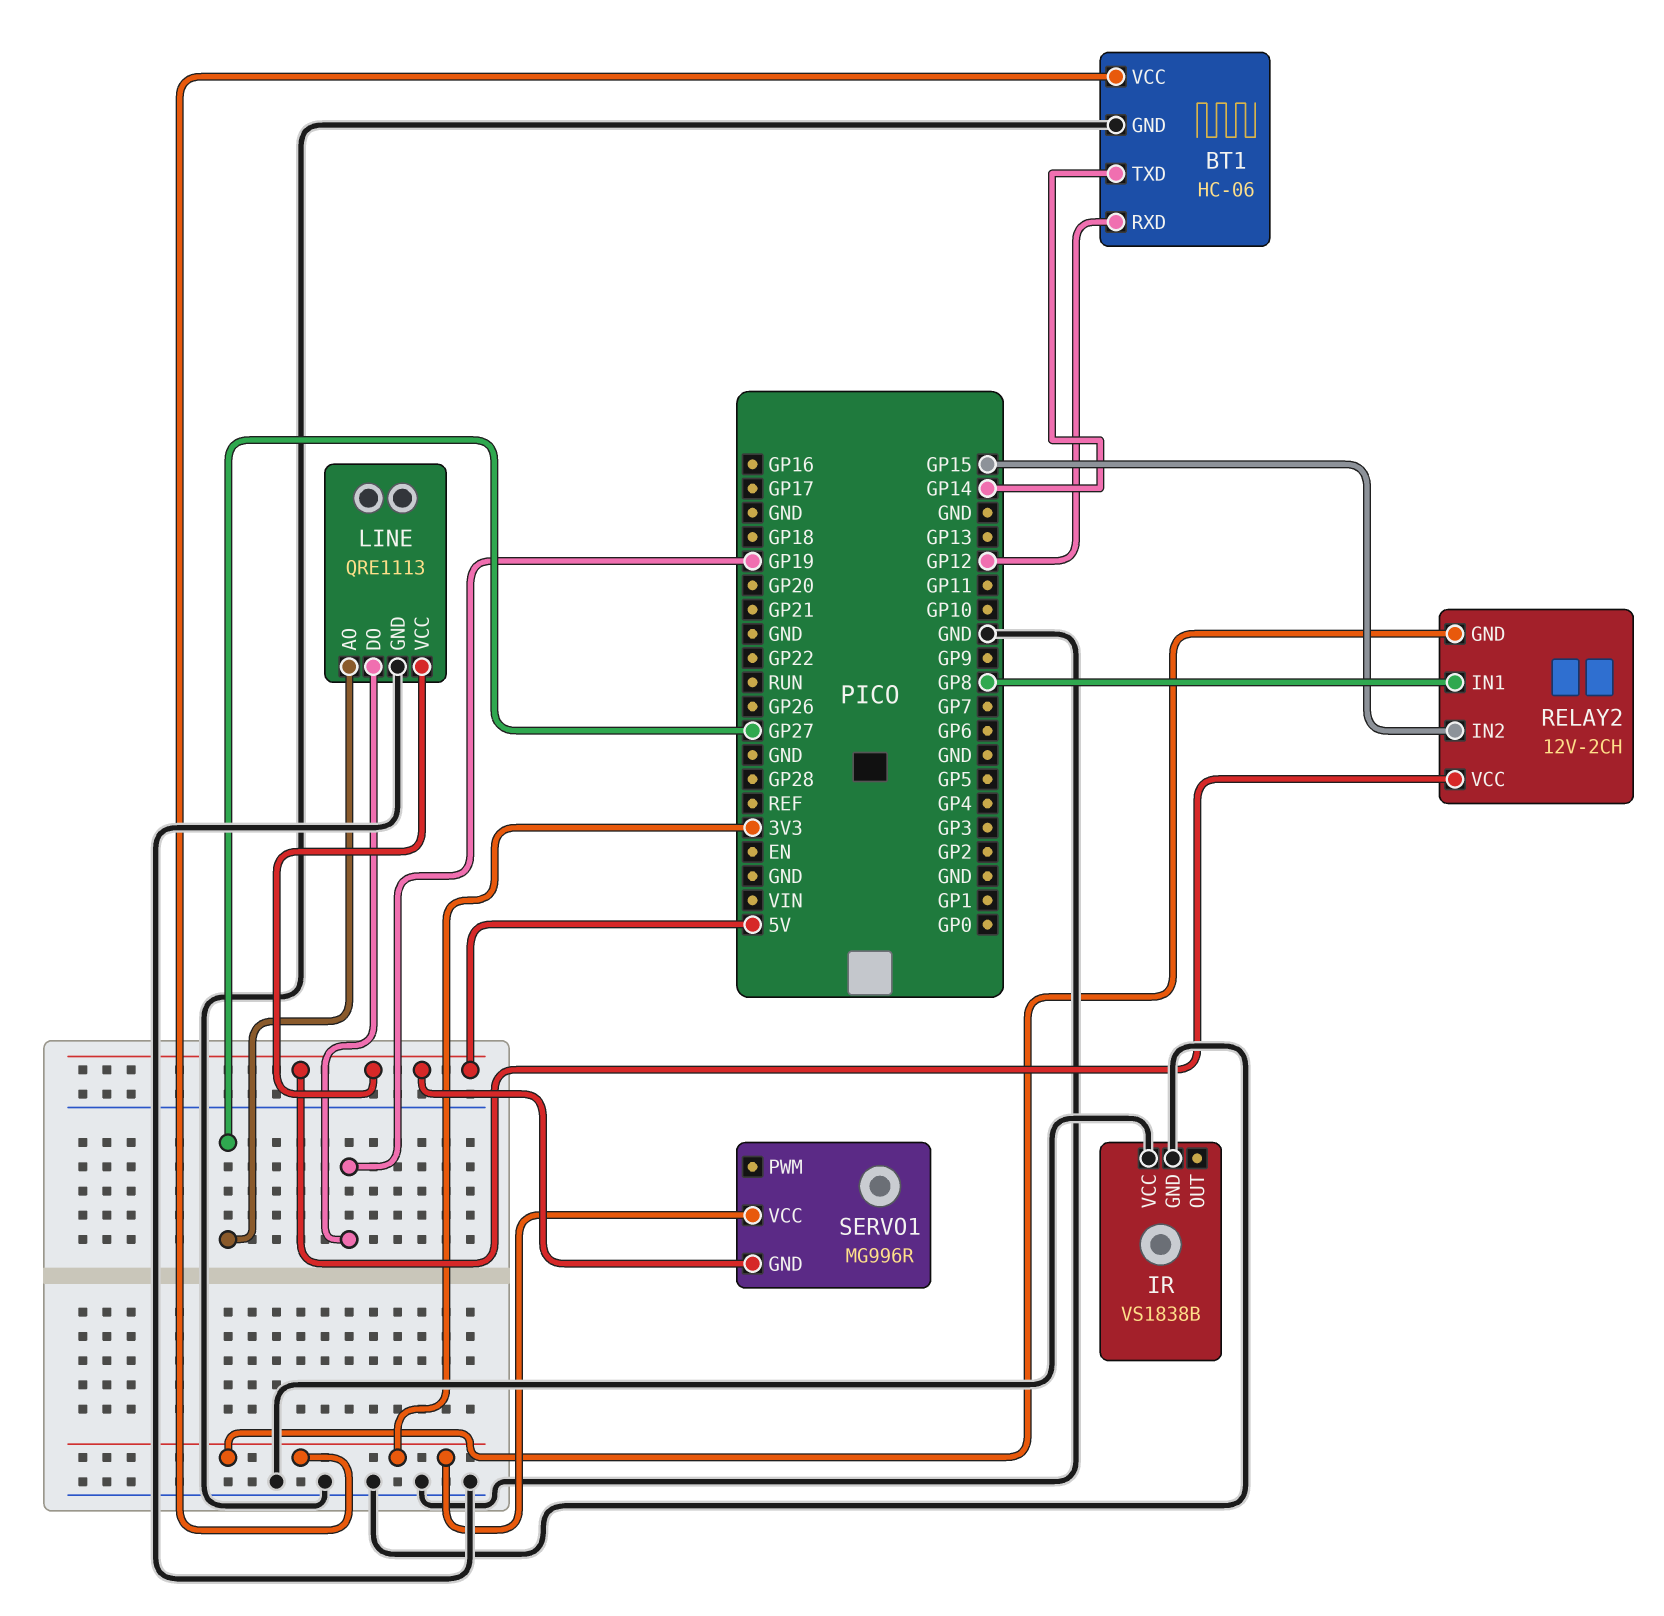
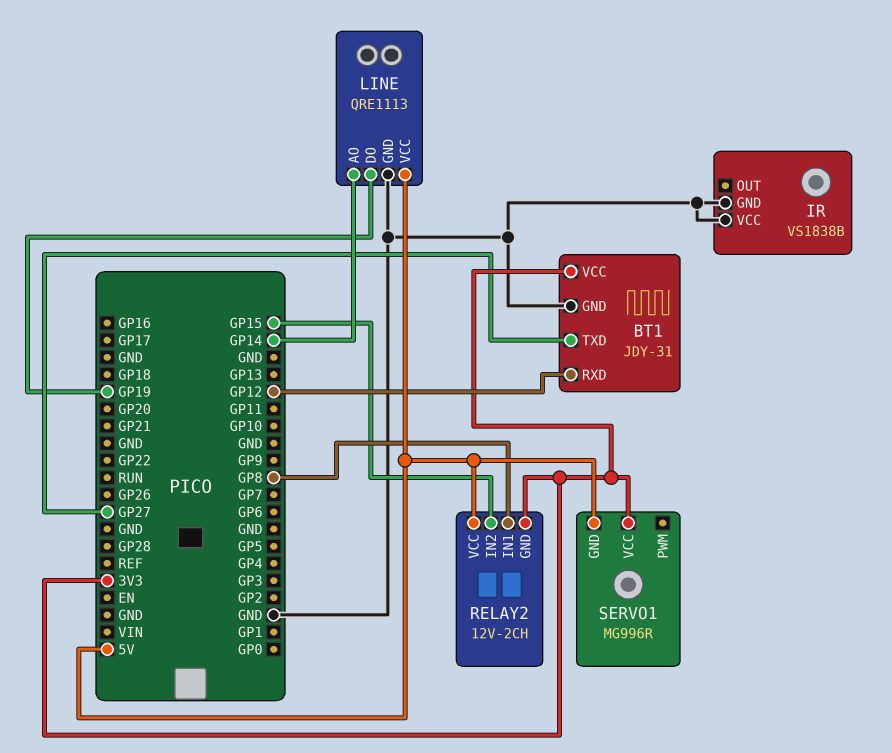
BT1: HC-06 -> JDY-31
BT1 pin TXD: GP14 -> GP27
LINE pin AO: GP27 -> GP14

